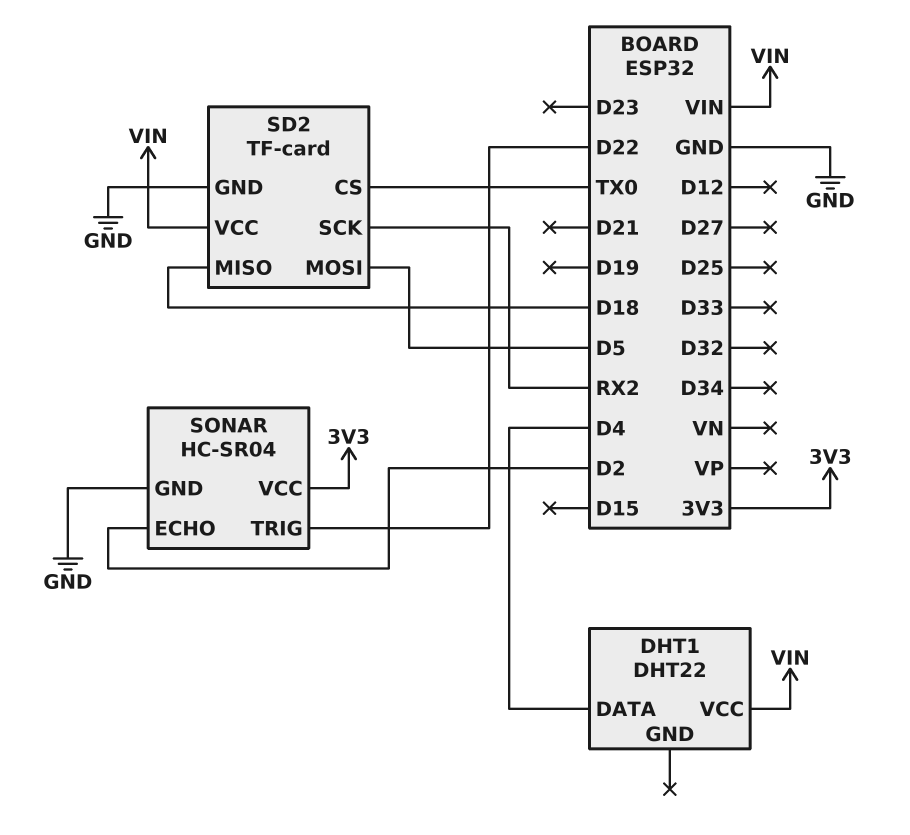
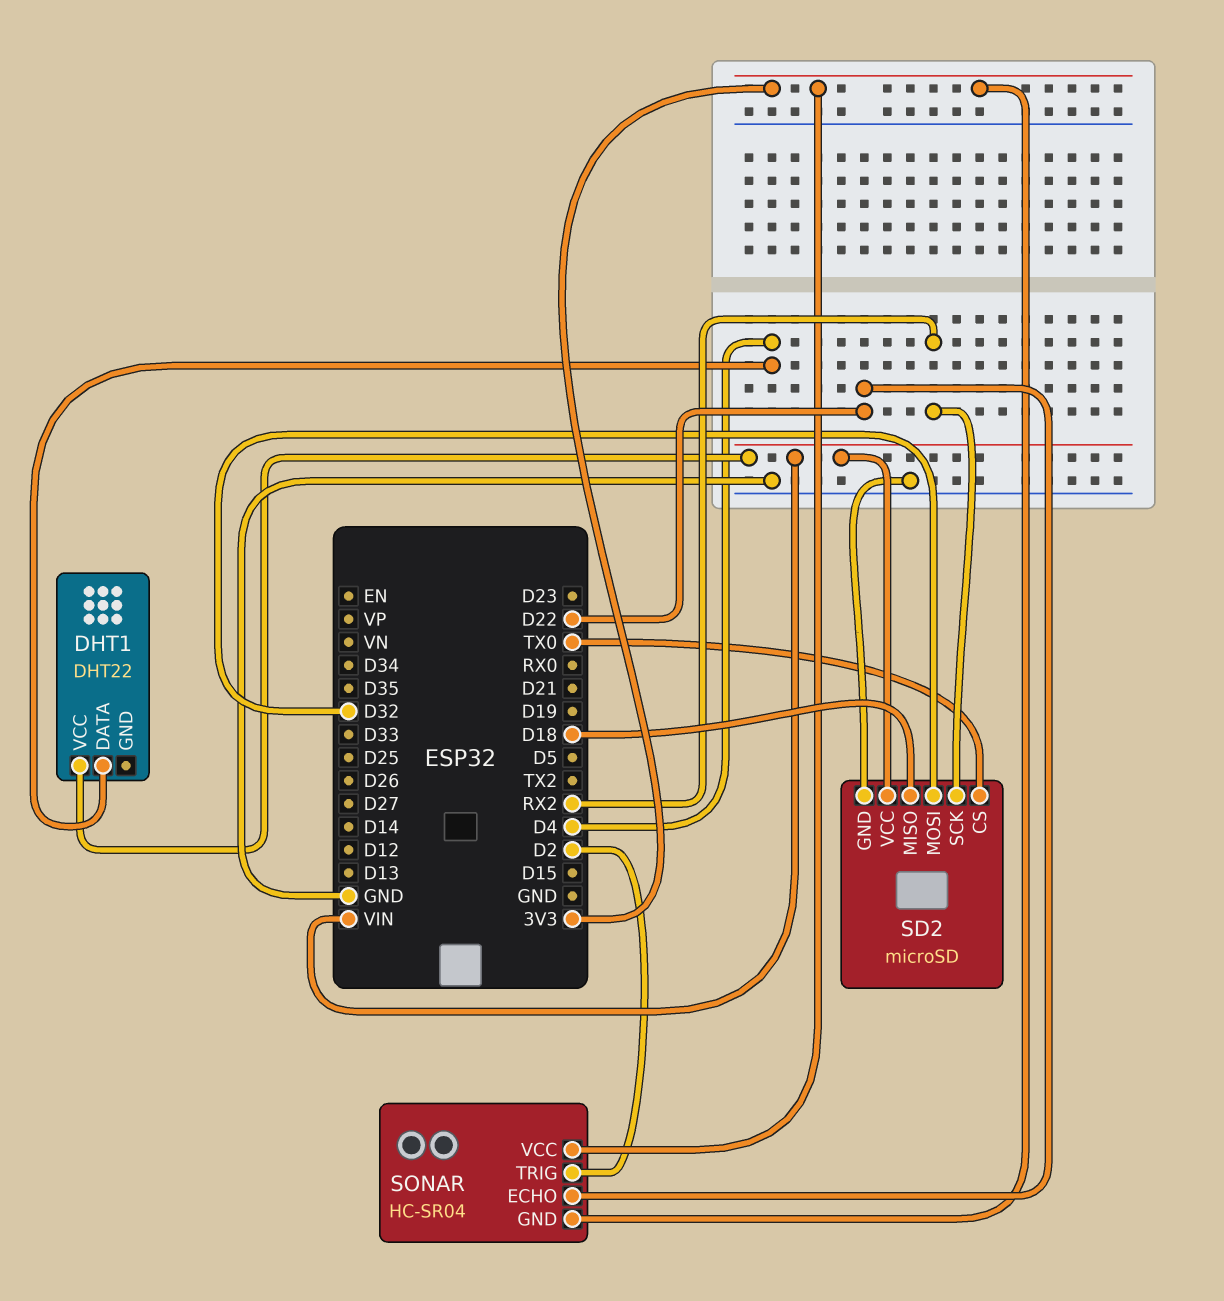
SD2: TF-card -> microSD
SD2 pin MOSI: D5 -> D32
SONAR pin ECHO: D2 -> D22
SONAR pin GND: GND -> 3V3
SONAR pin TRIG: D22 -> D2

